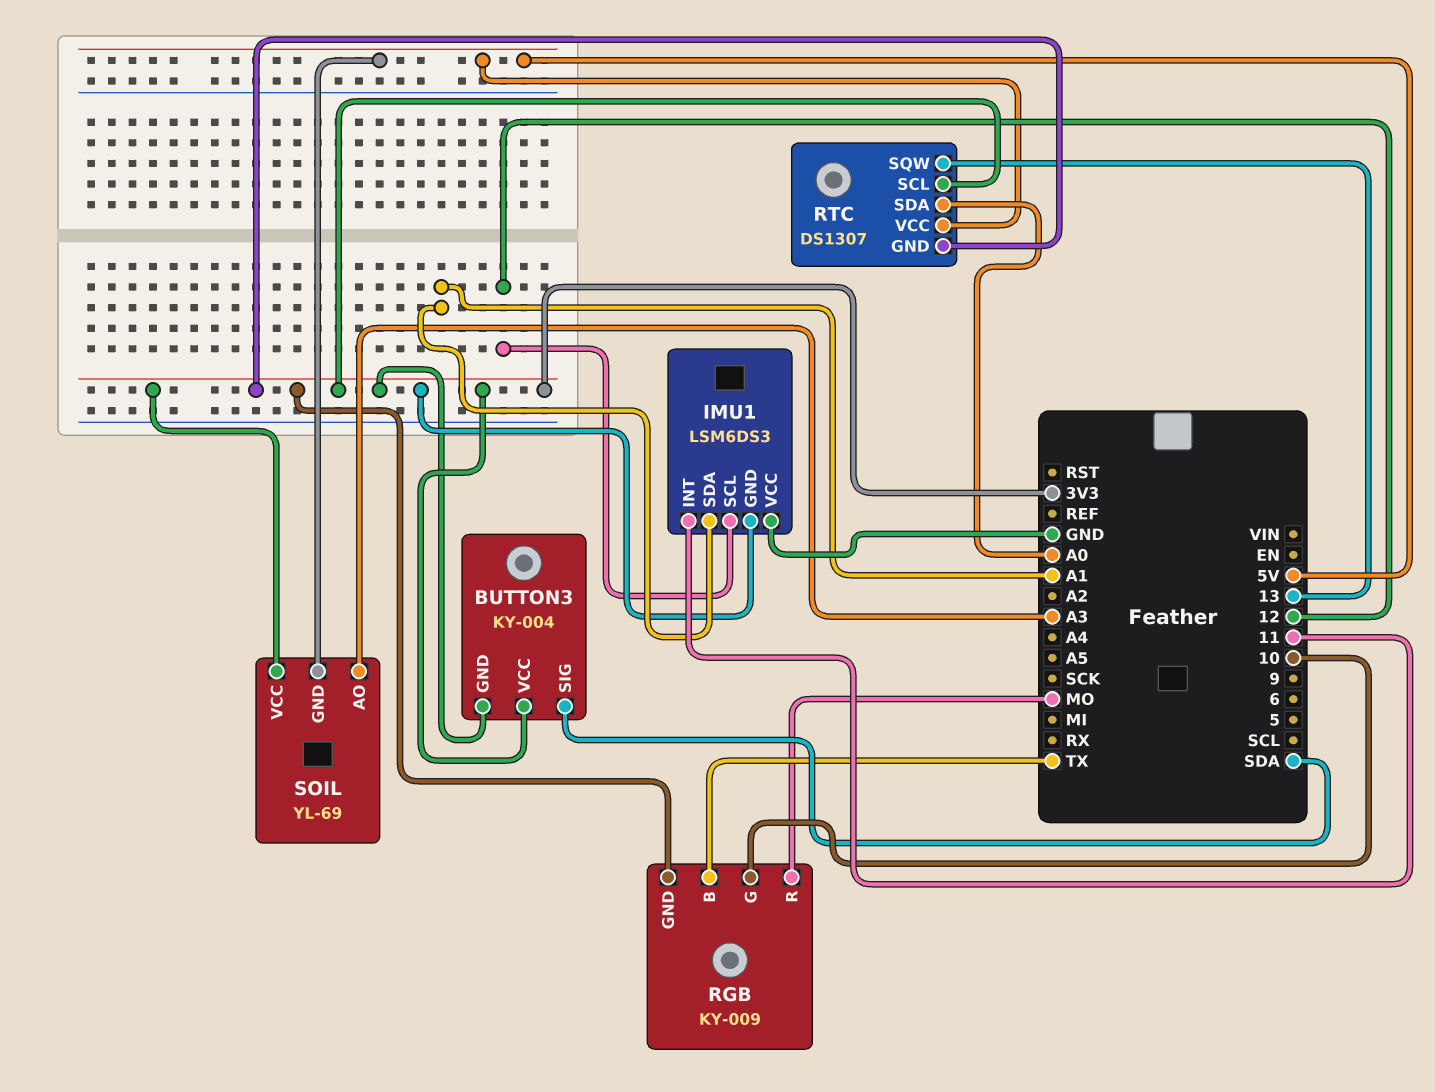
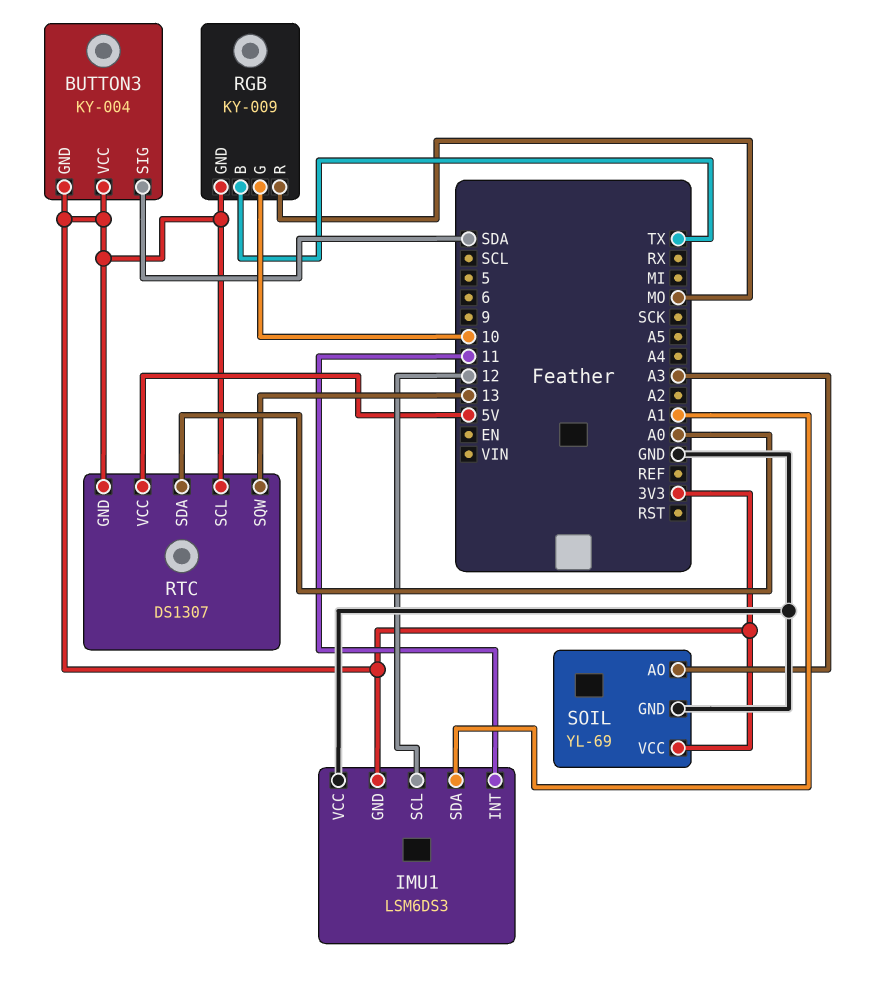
SOIL pin GND: 5V -> GND

